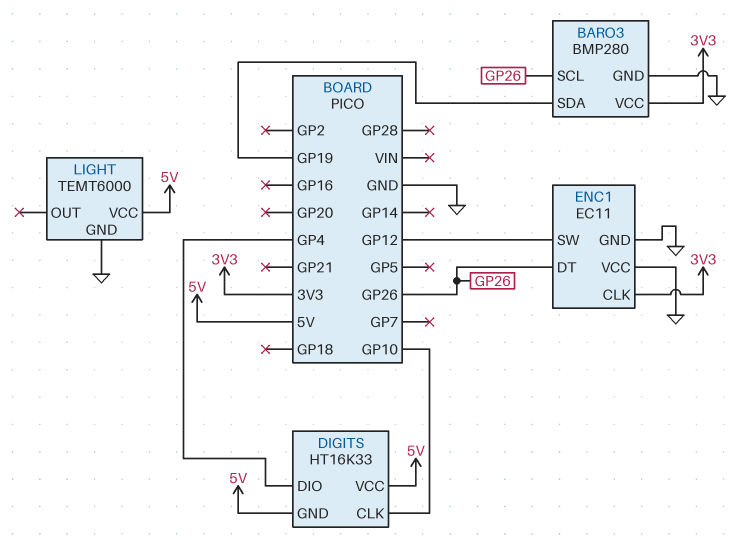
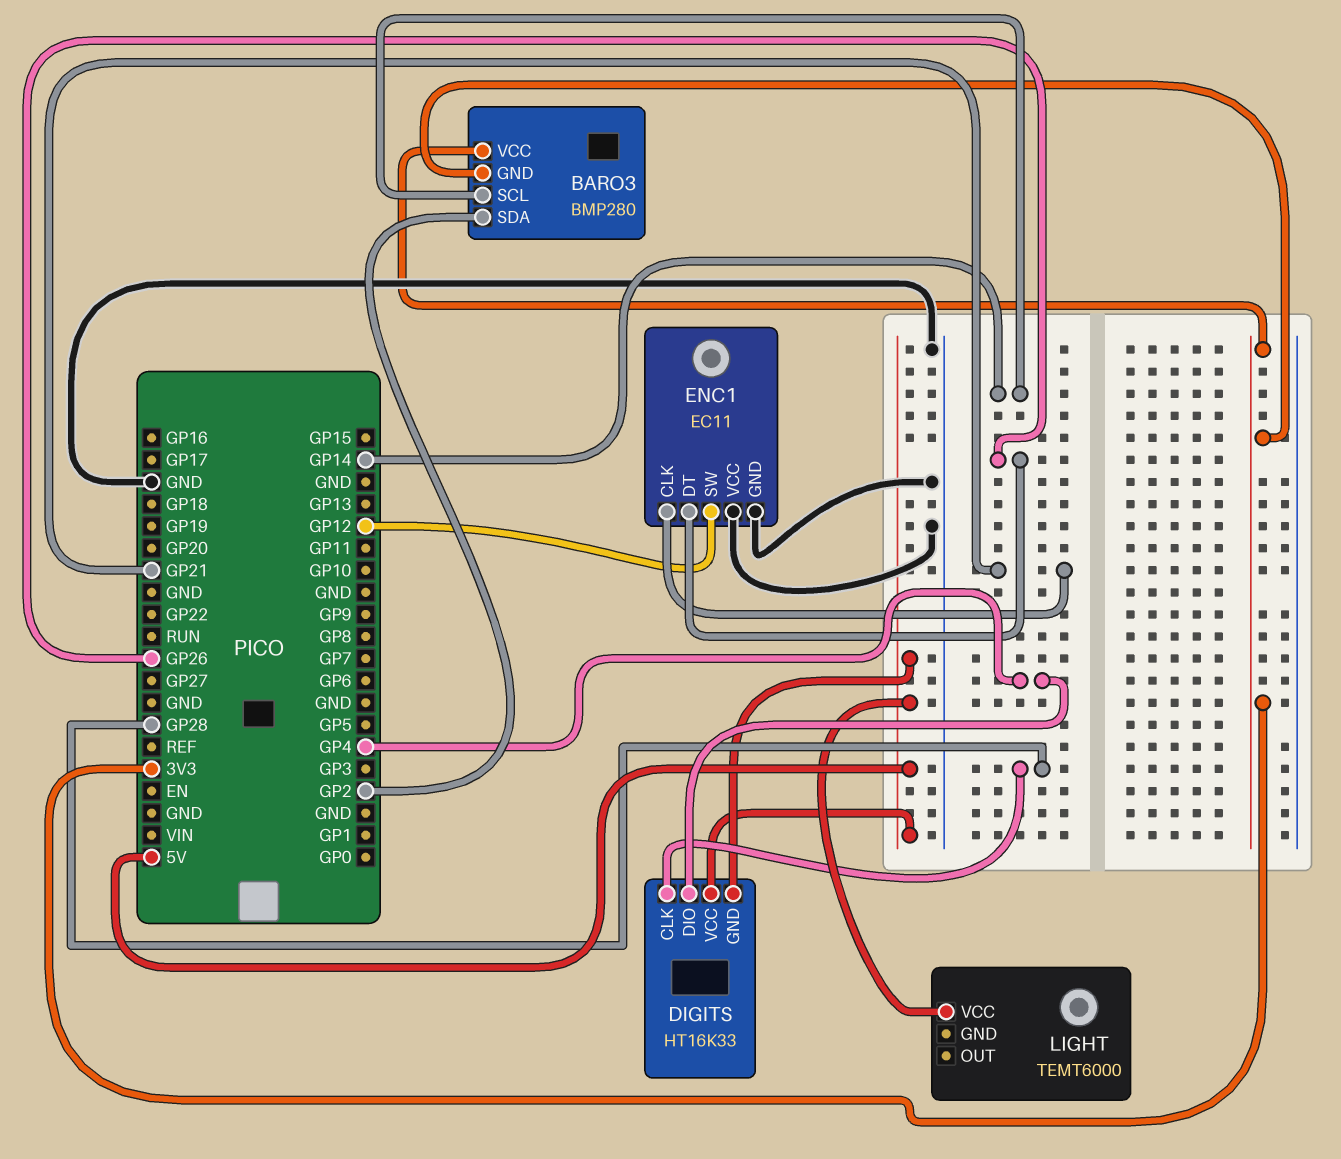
BARO3 pin GND: GND -> 3V3
BARO3 pin SCL: GP26 -> GP14
BARO3 pin SDA: GP19 -> GP2
DIGITS pin CLK: GP10 -> GP28
ENC1 pin CLK: 3V3 -> GP21
LIGHT pin GND: GND -> none

